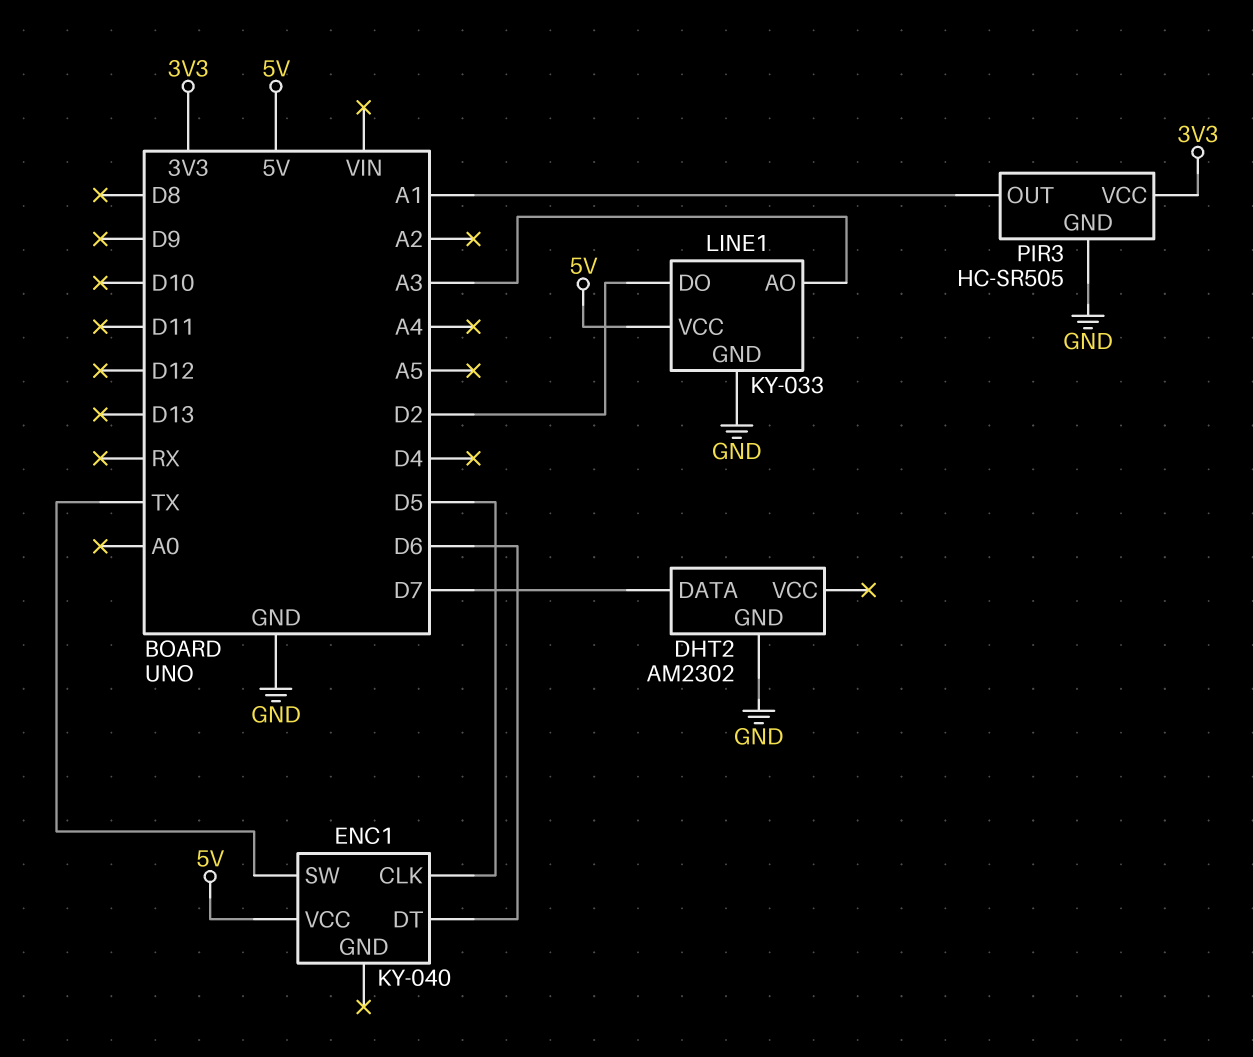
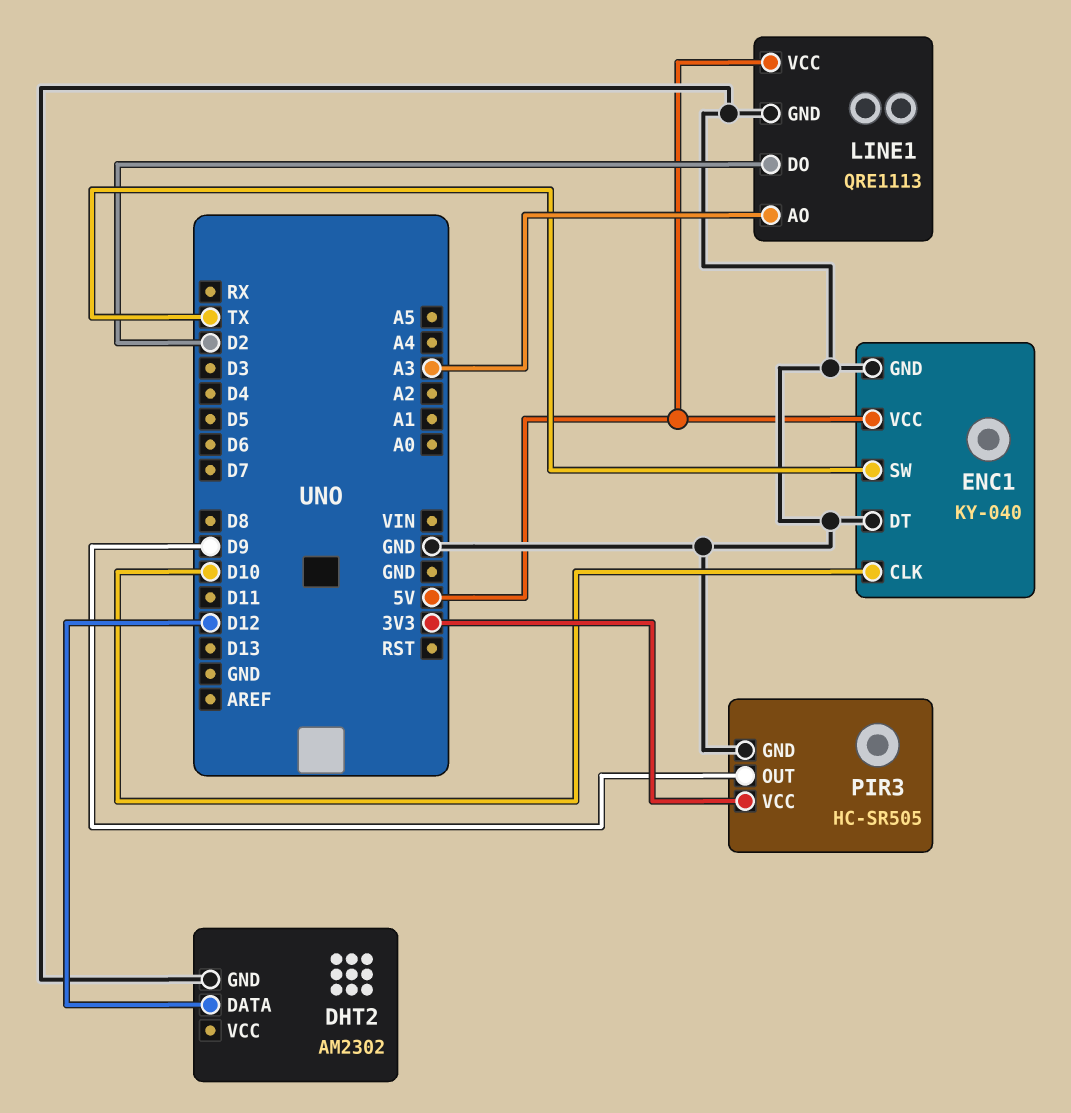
DHT2 pin DATA: D7 -> D12
ENC1 pin CLK: D5 -> D10
ENC1 pin DT: D6 -> GND
ENC1 pin GND: none -> GND
LINE1: KY-033 -> QRE1113
PIR3 pin OUT: A1 -> D9

